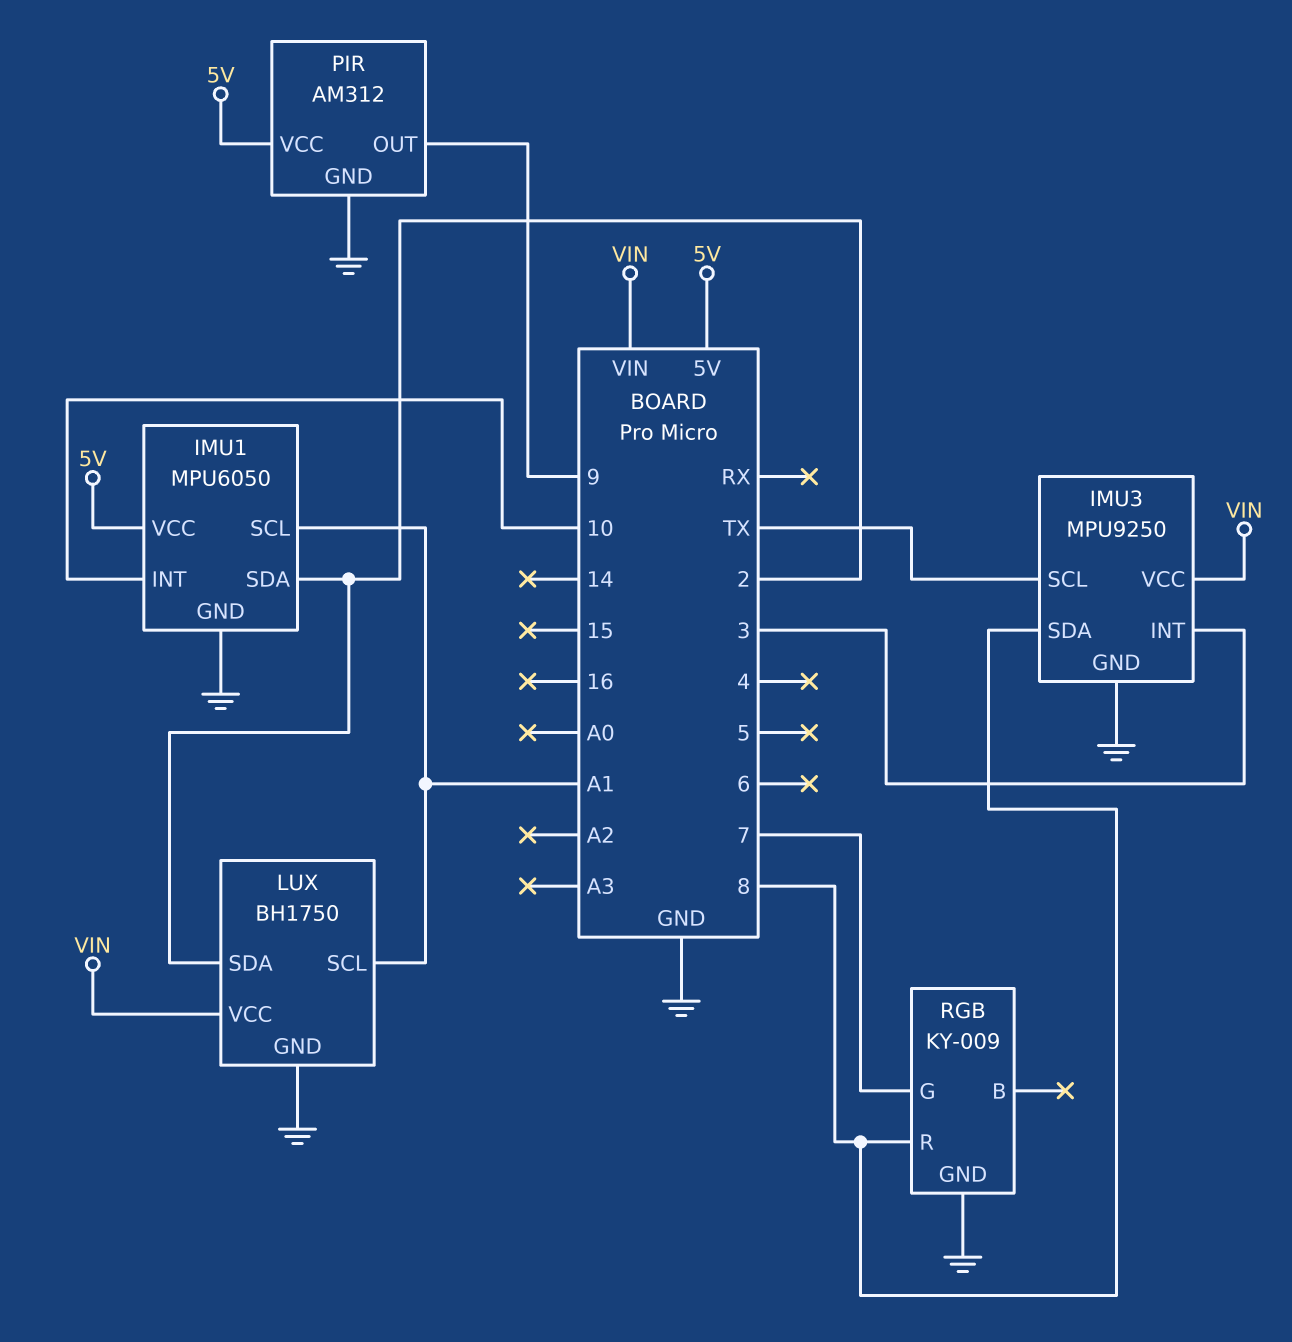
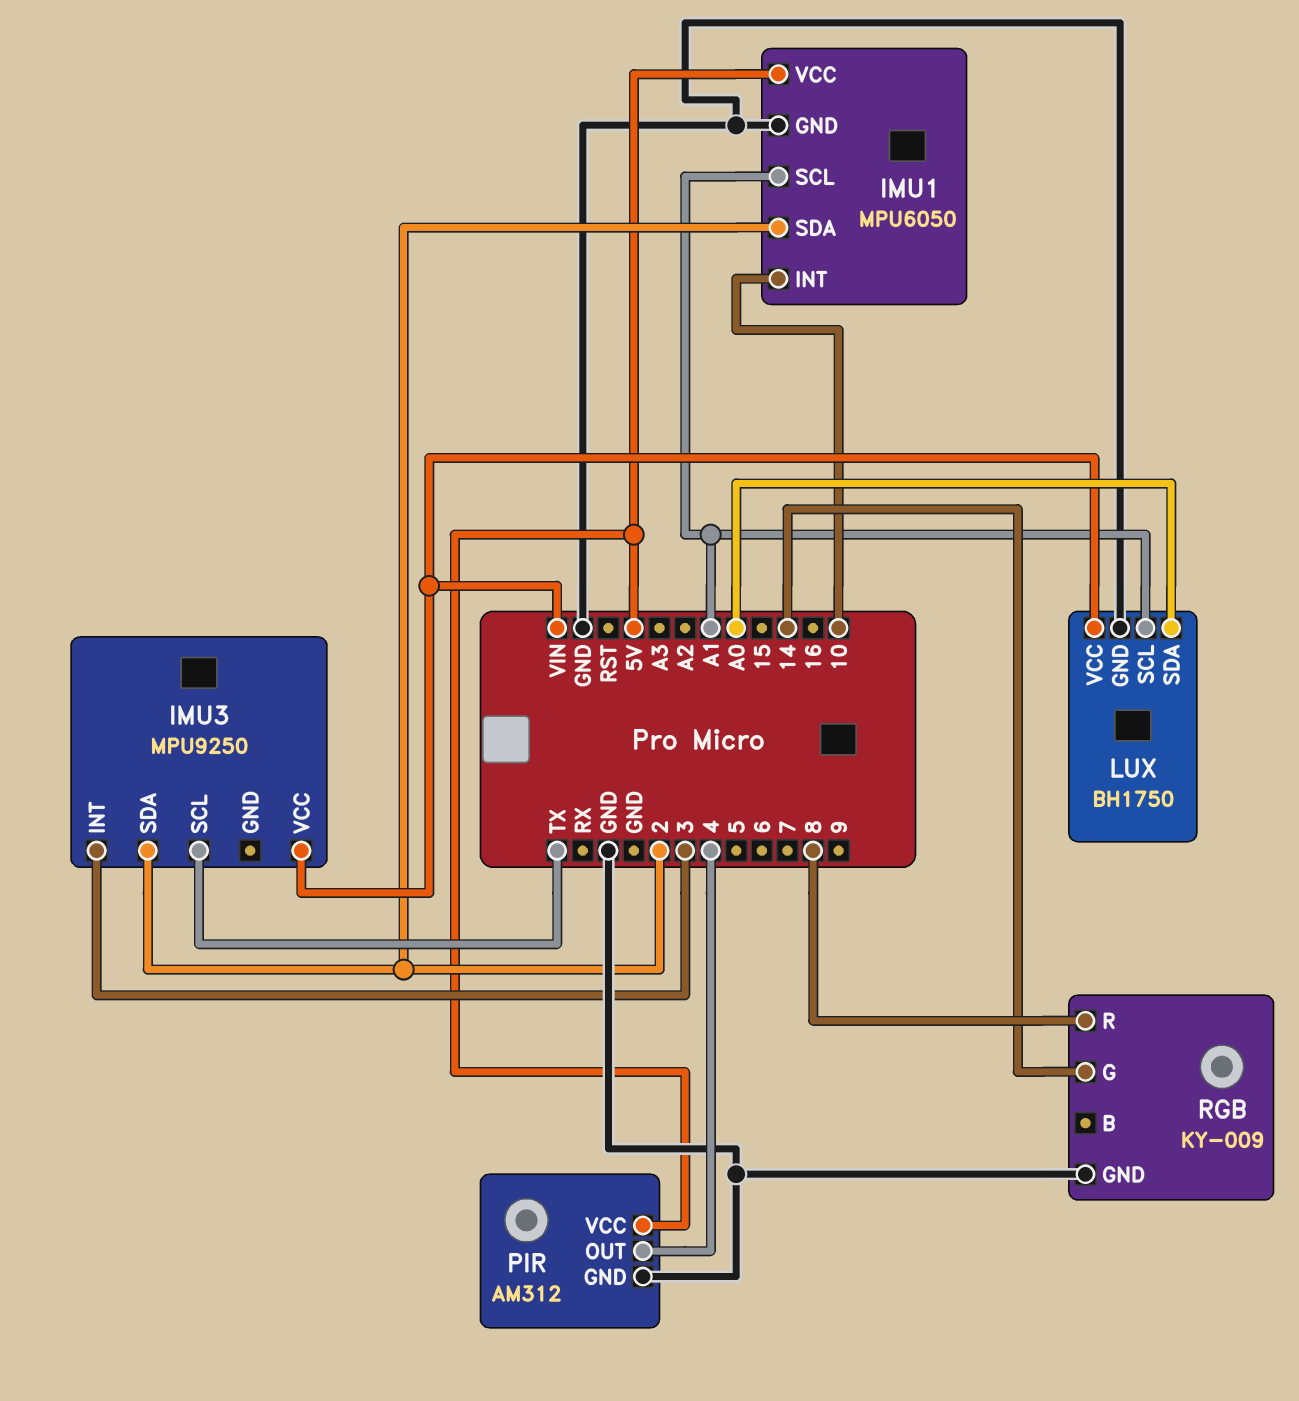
IMU3 pin GND: GND -> none
IMU3 pin SDA: 8 -> 2
LUX pin SDA: 2 -> A0
PIR pin OUT: 9 -> 4
RGB pin G: 7 -> 14

